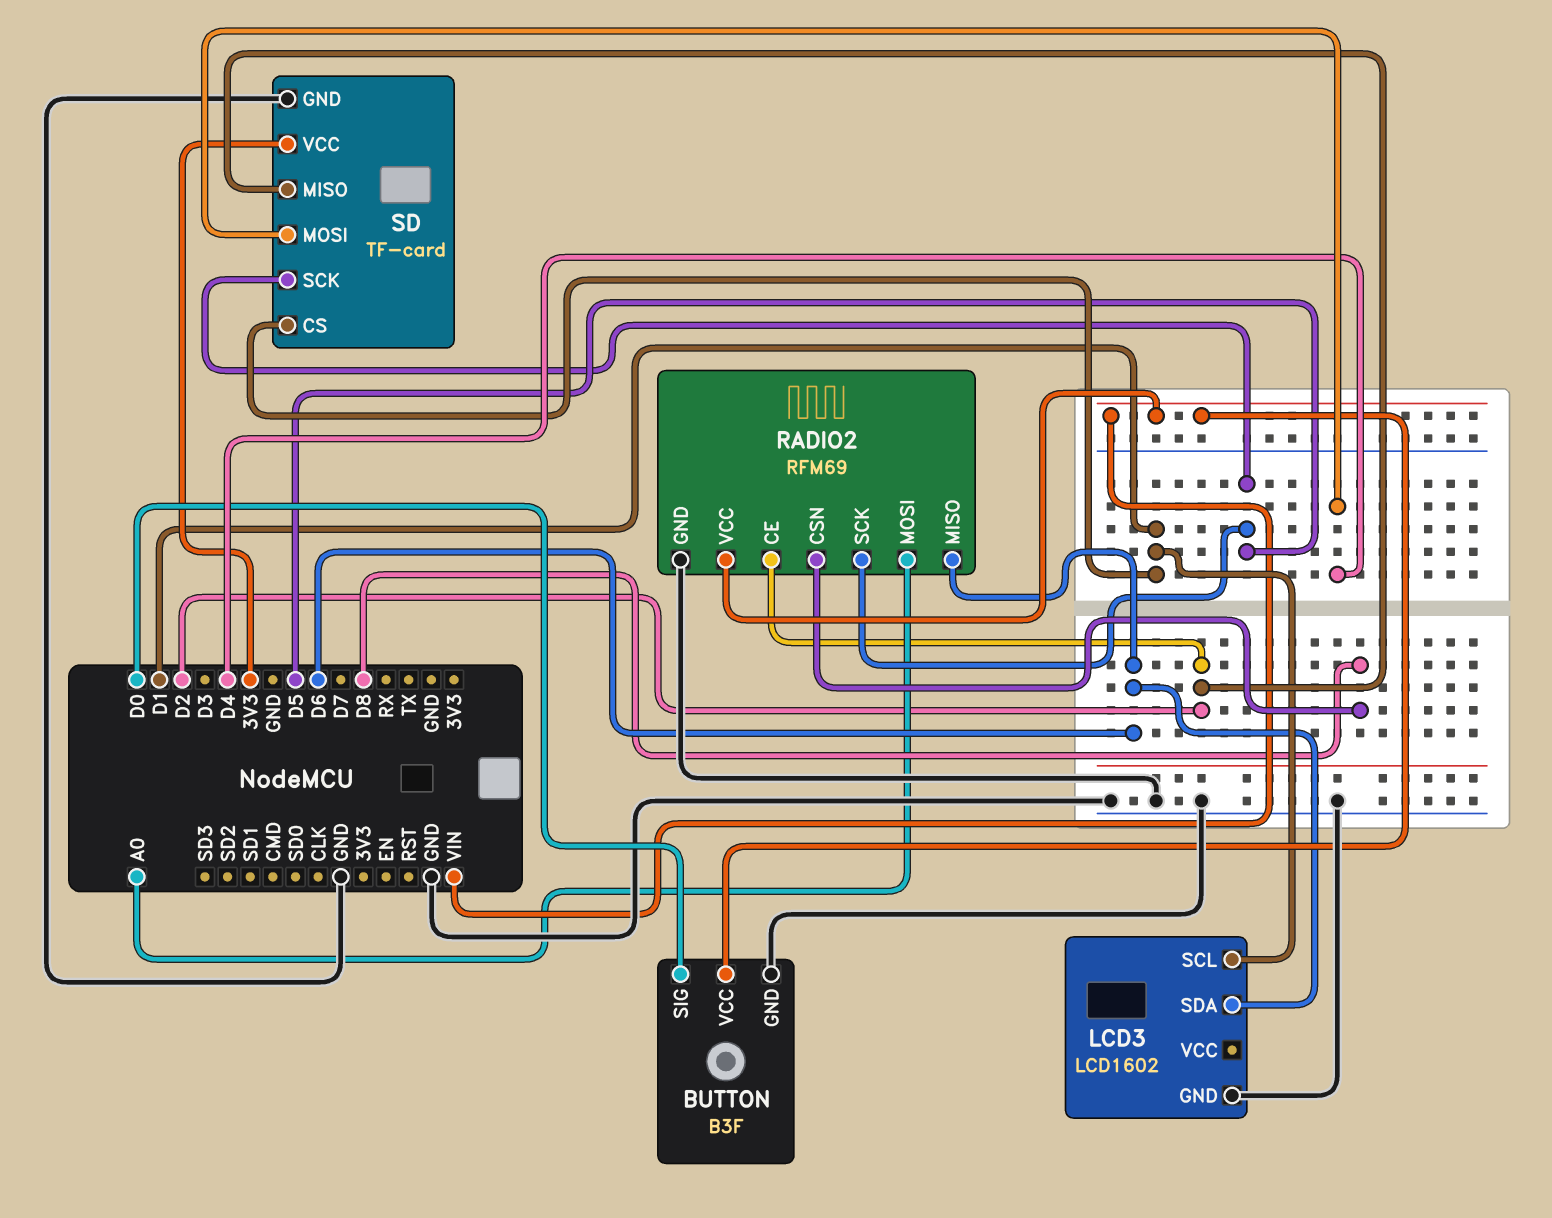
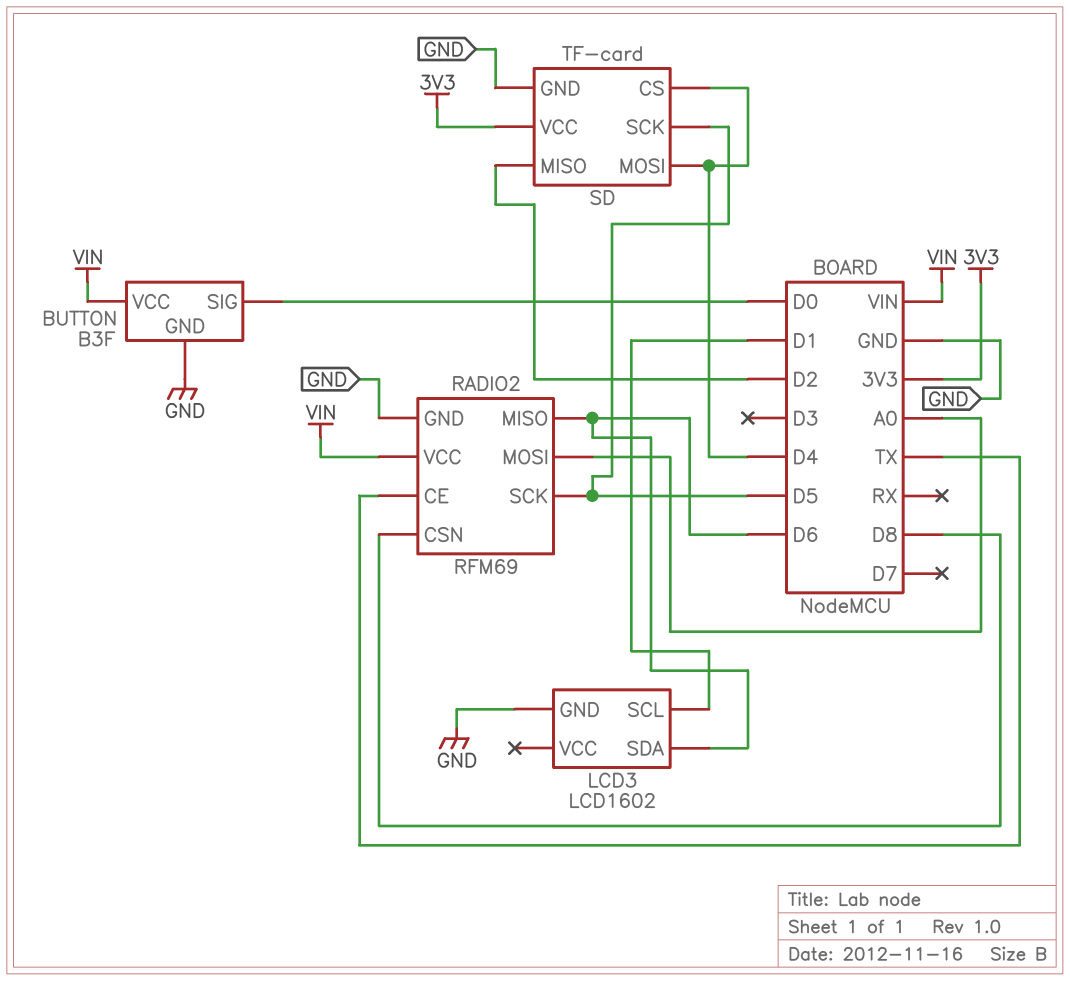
RADIO2 pin CE: D2 -> TX
SD pin CS: D1 -> D4

